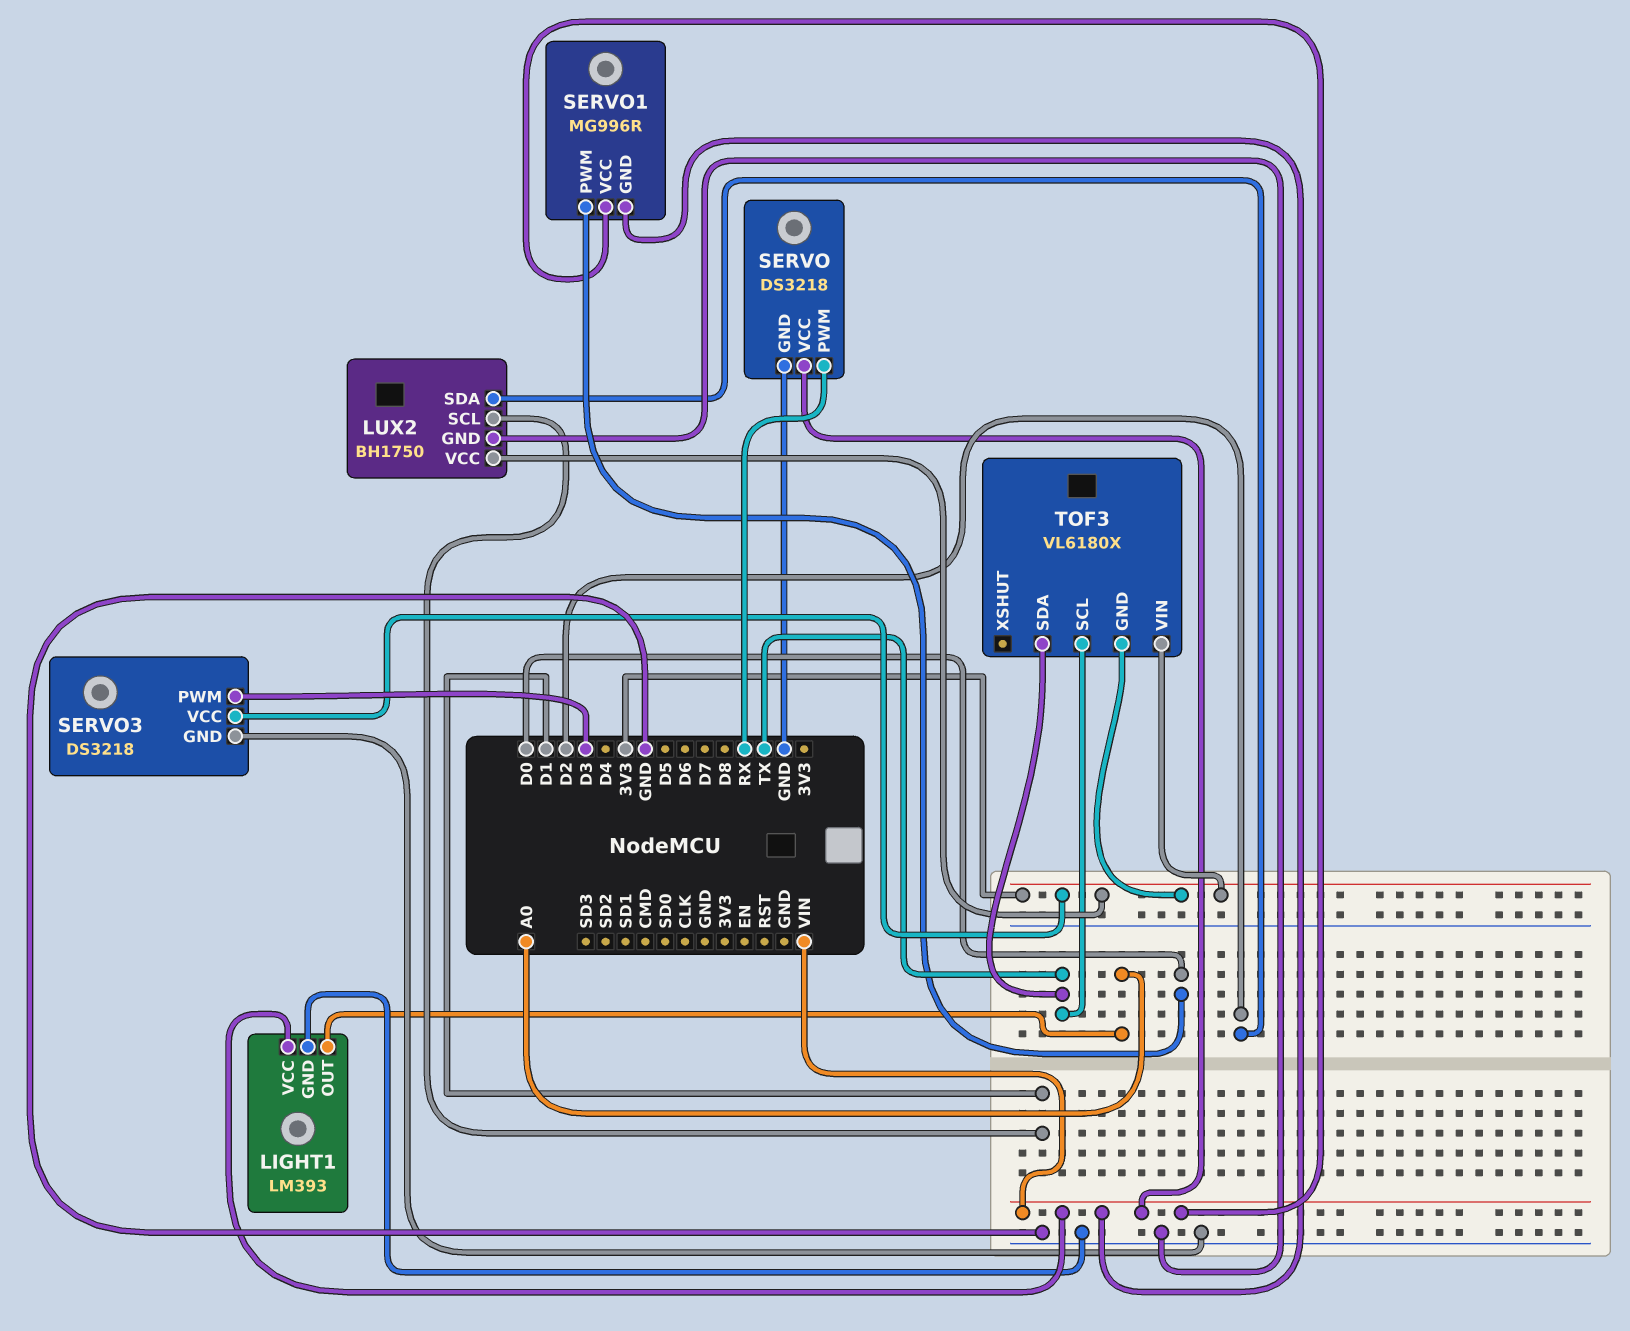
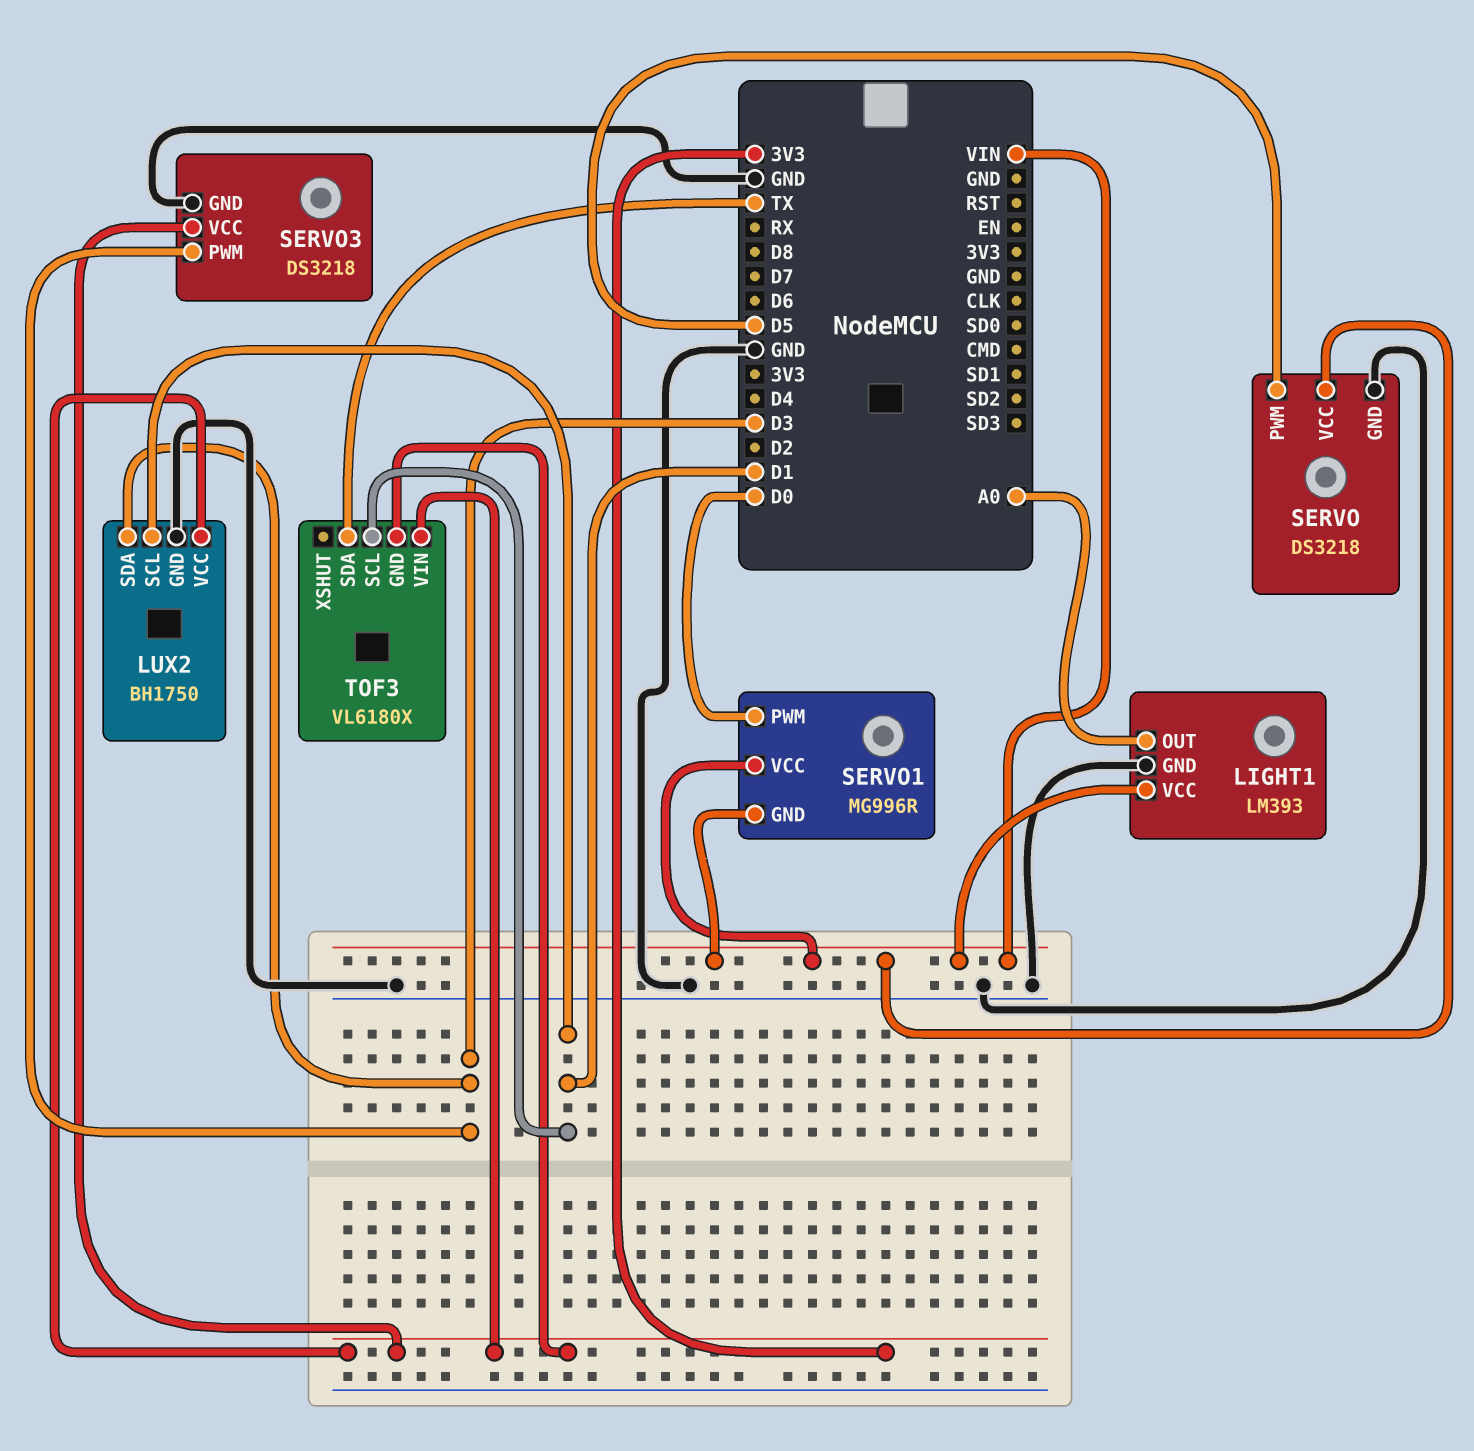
LUX2 pin SDA: D2 -> D3
SERVO pin PWM: RX -> D5
TOF3 pin SCL: TX -> D1

